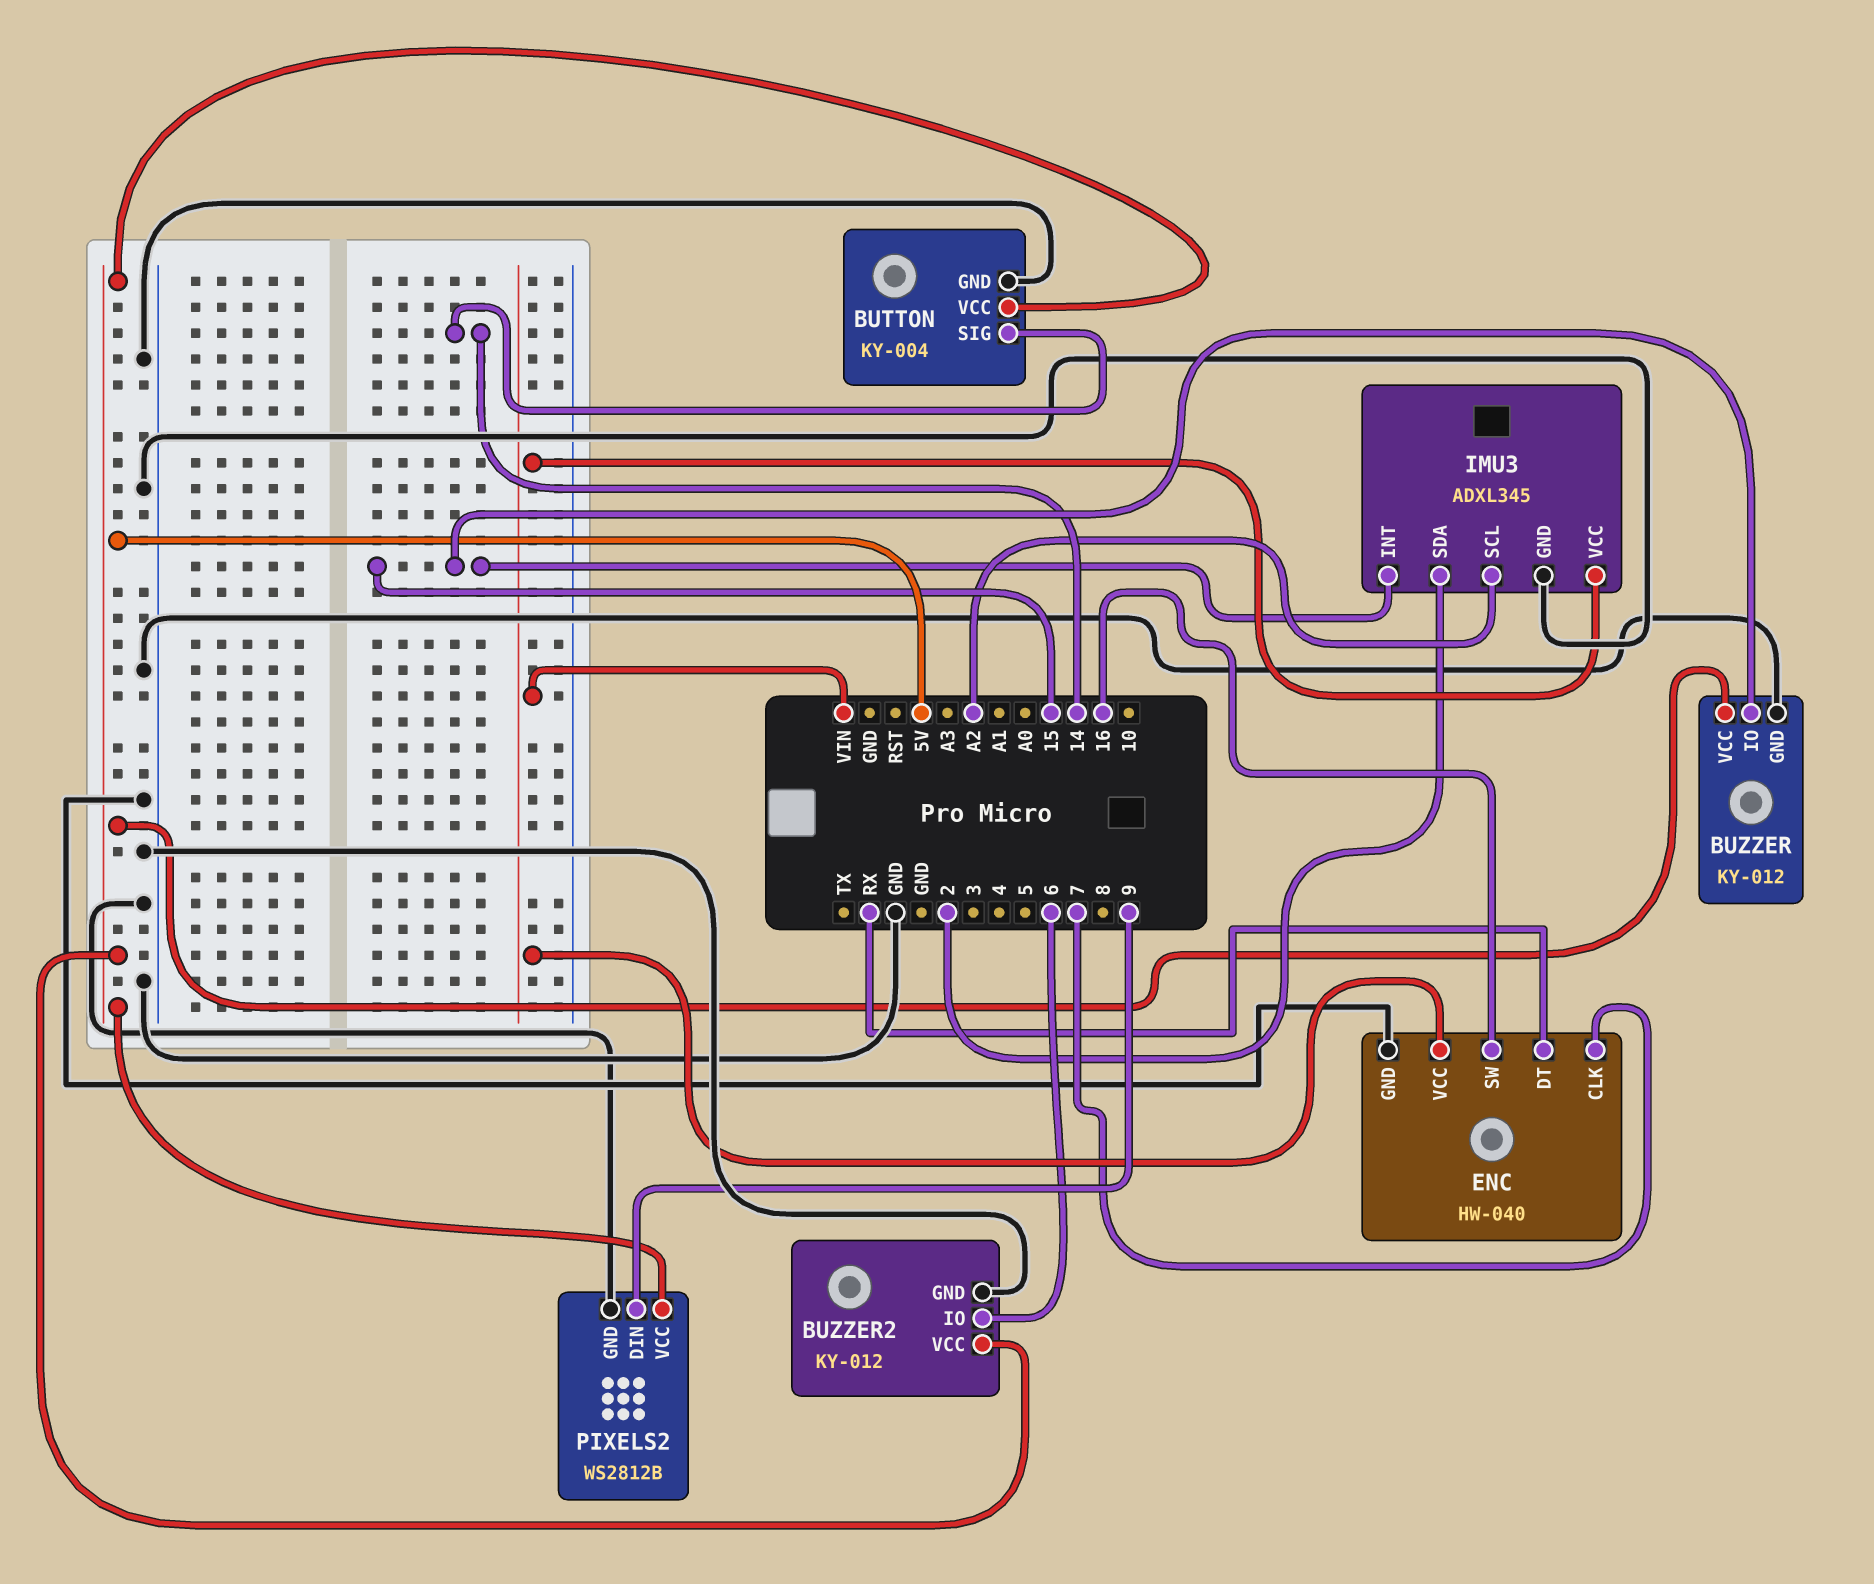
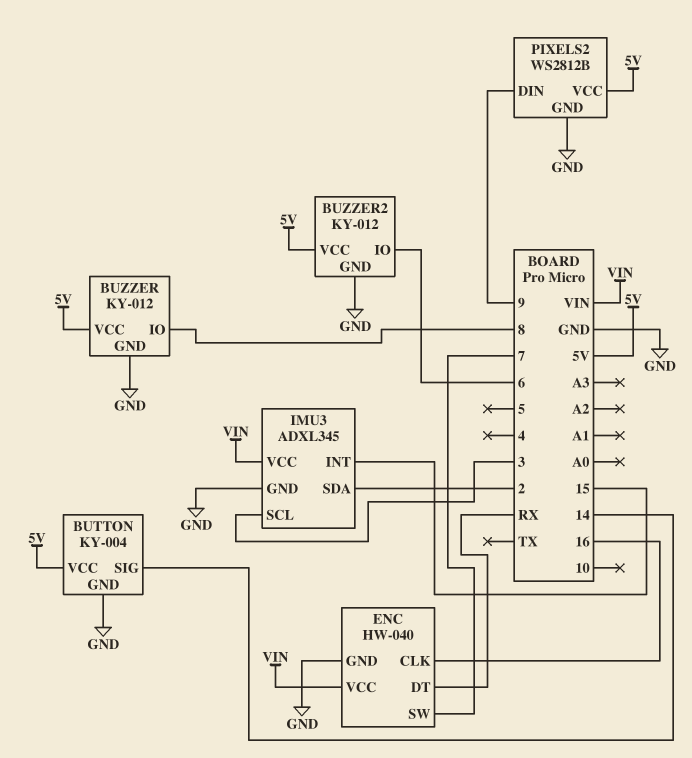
BUZZER pin IO: 15 -> 8
ENC pin CLK: 7 -> 16
ENC pin SW: 16 -> 7
IMU3 pin SCL: A2 -> 3

